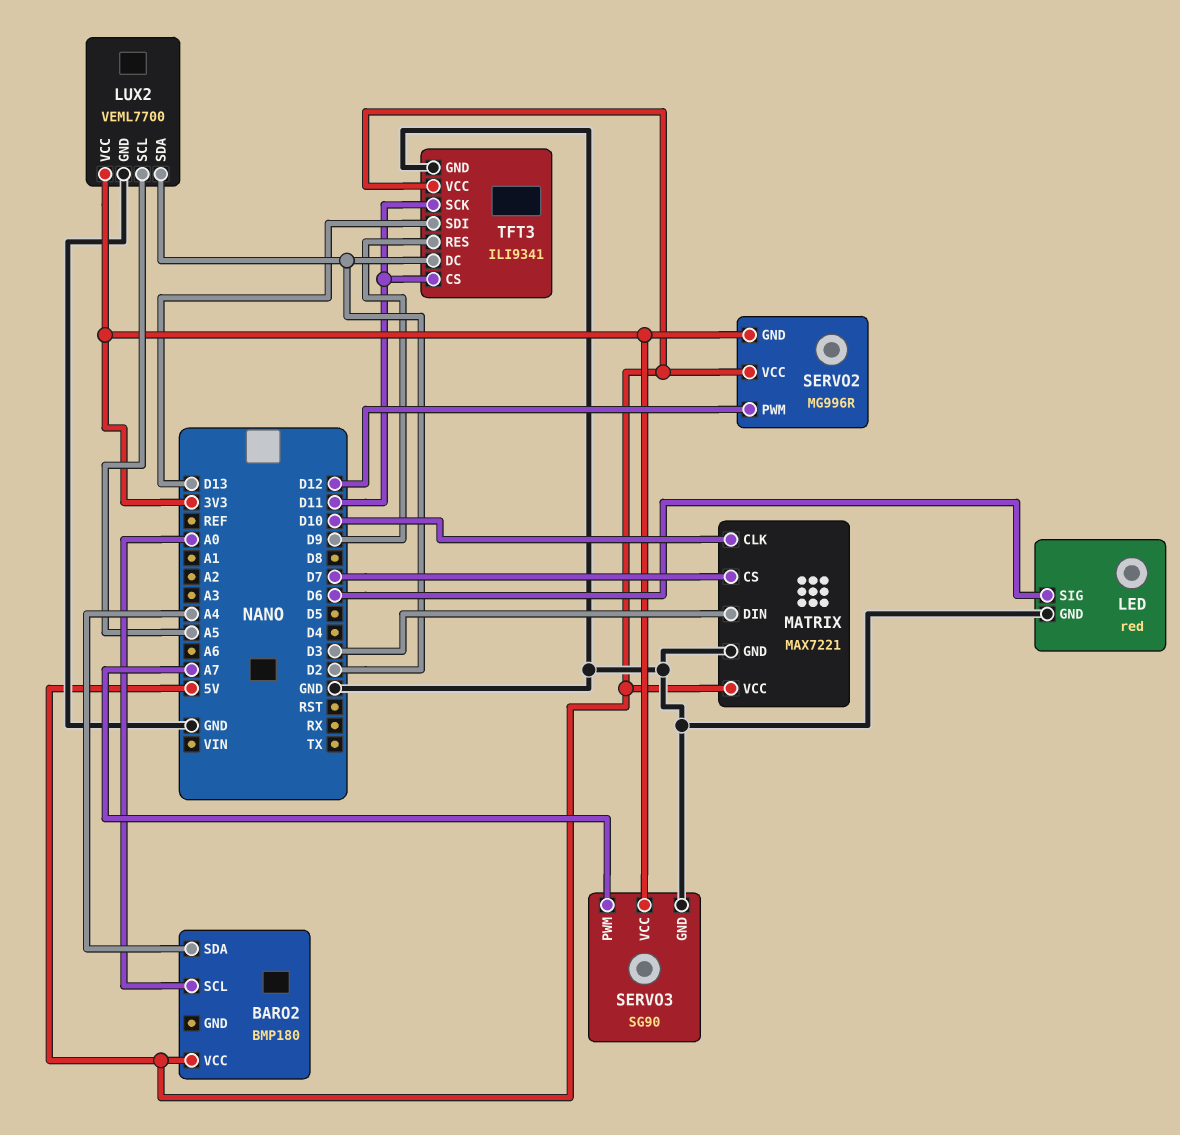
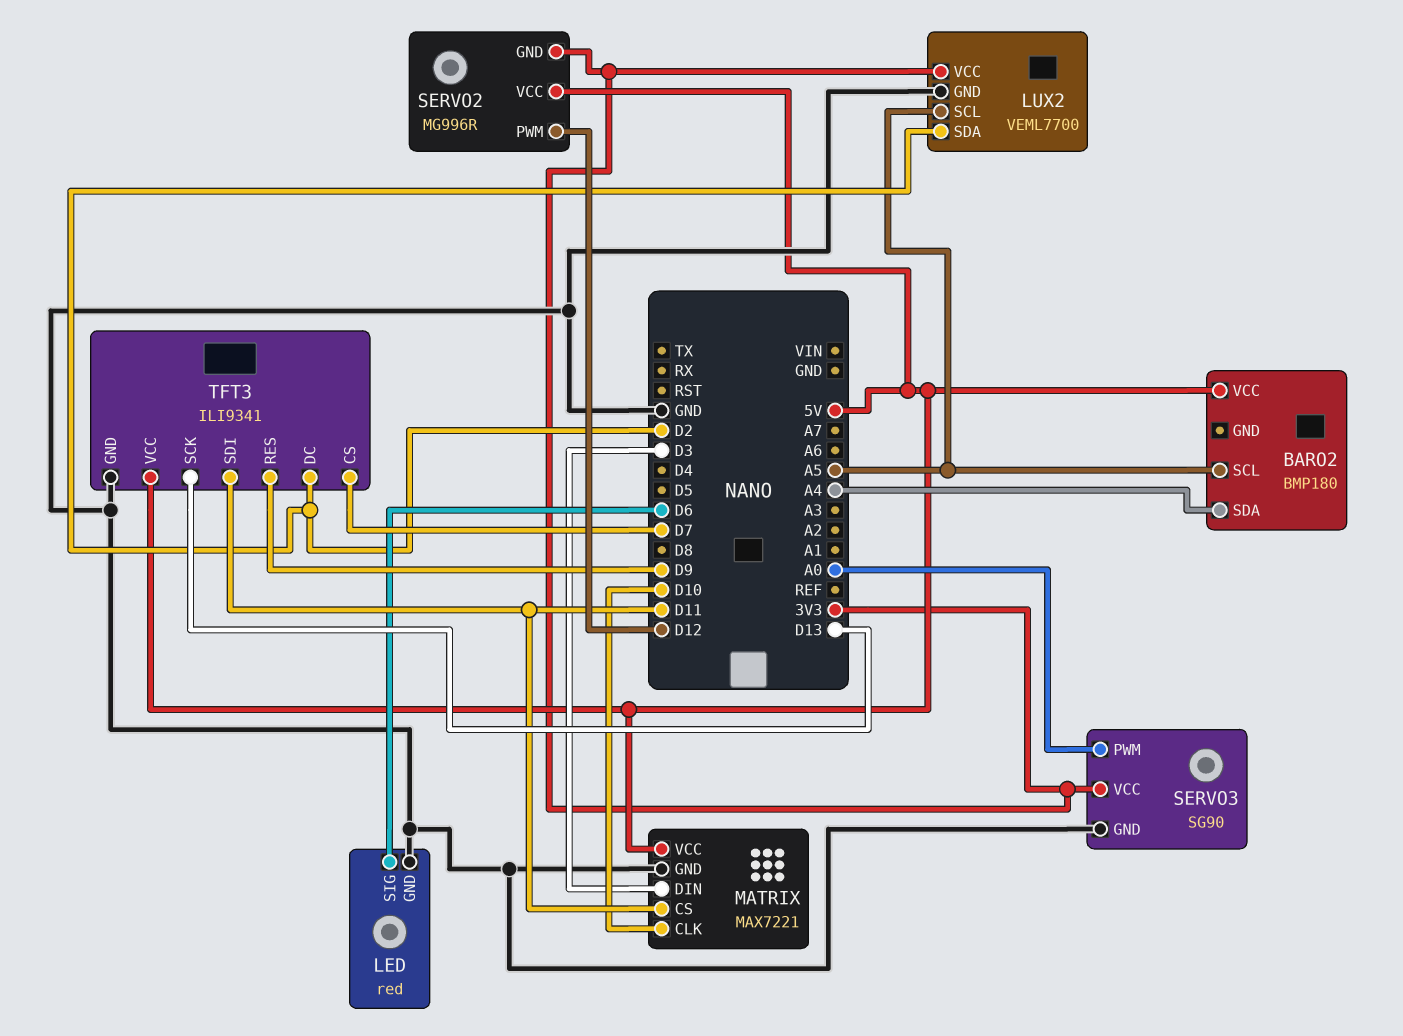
BARO2 pin SCL: A0 -> A5
MATRIX pin CS: D7 -> D11
SERVO3 pin PWM: A7 -> A0
TFT3 pin CS: D11 -> D7
TFT3 pin SCK: D11 -> D13
TFT3 pin SDI: D13 -> D11

